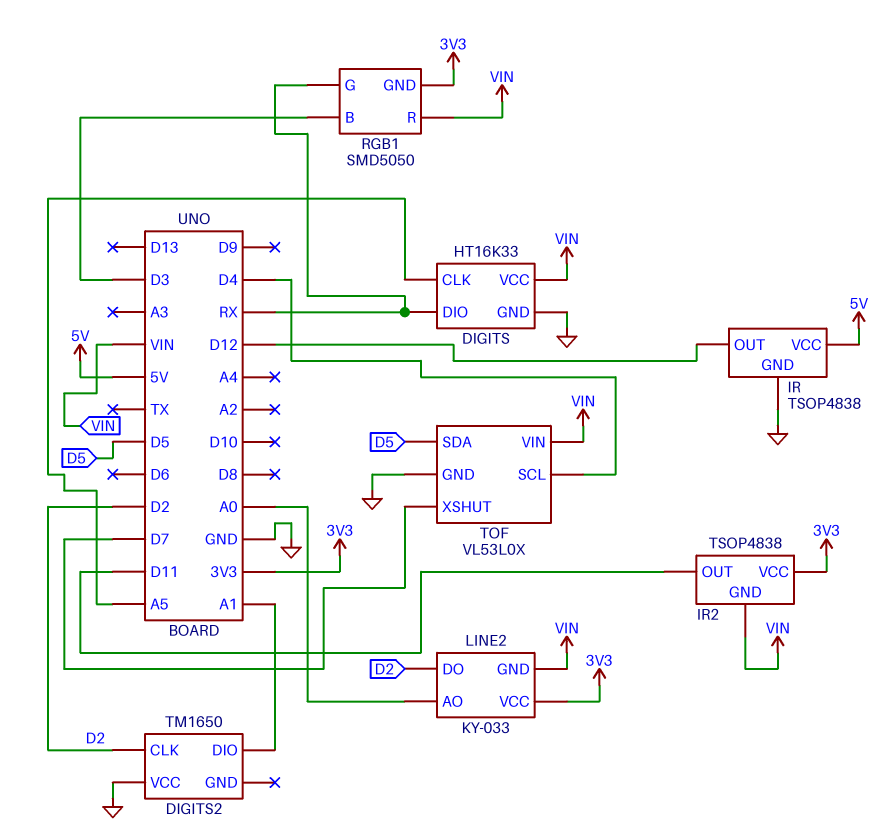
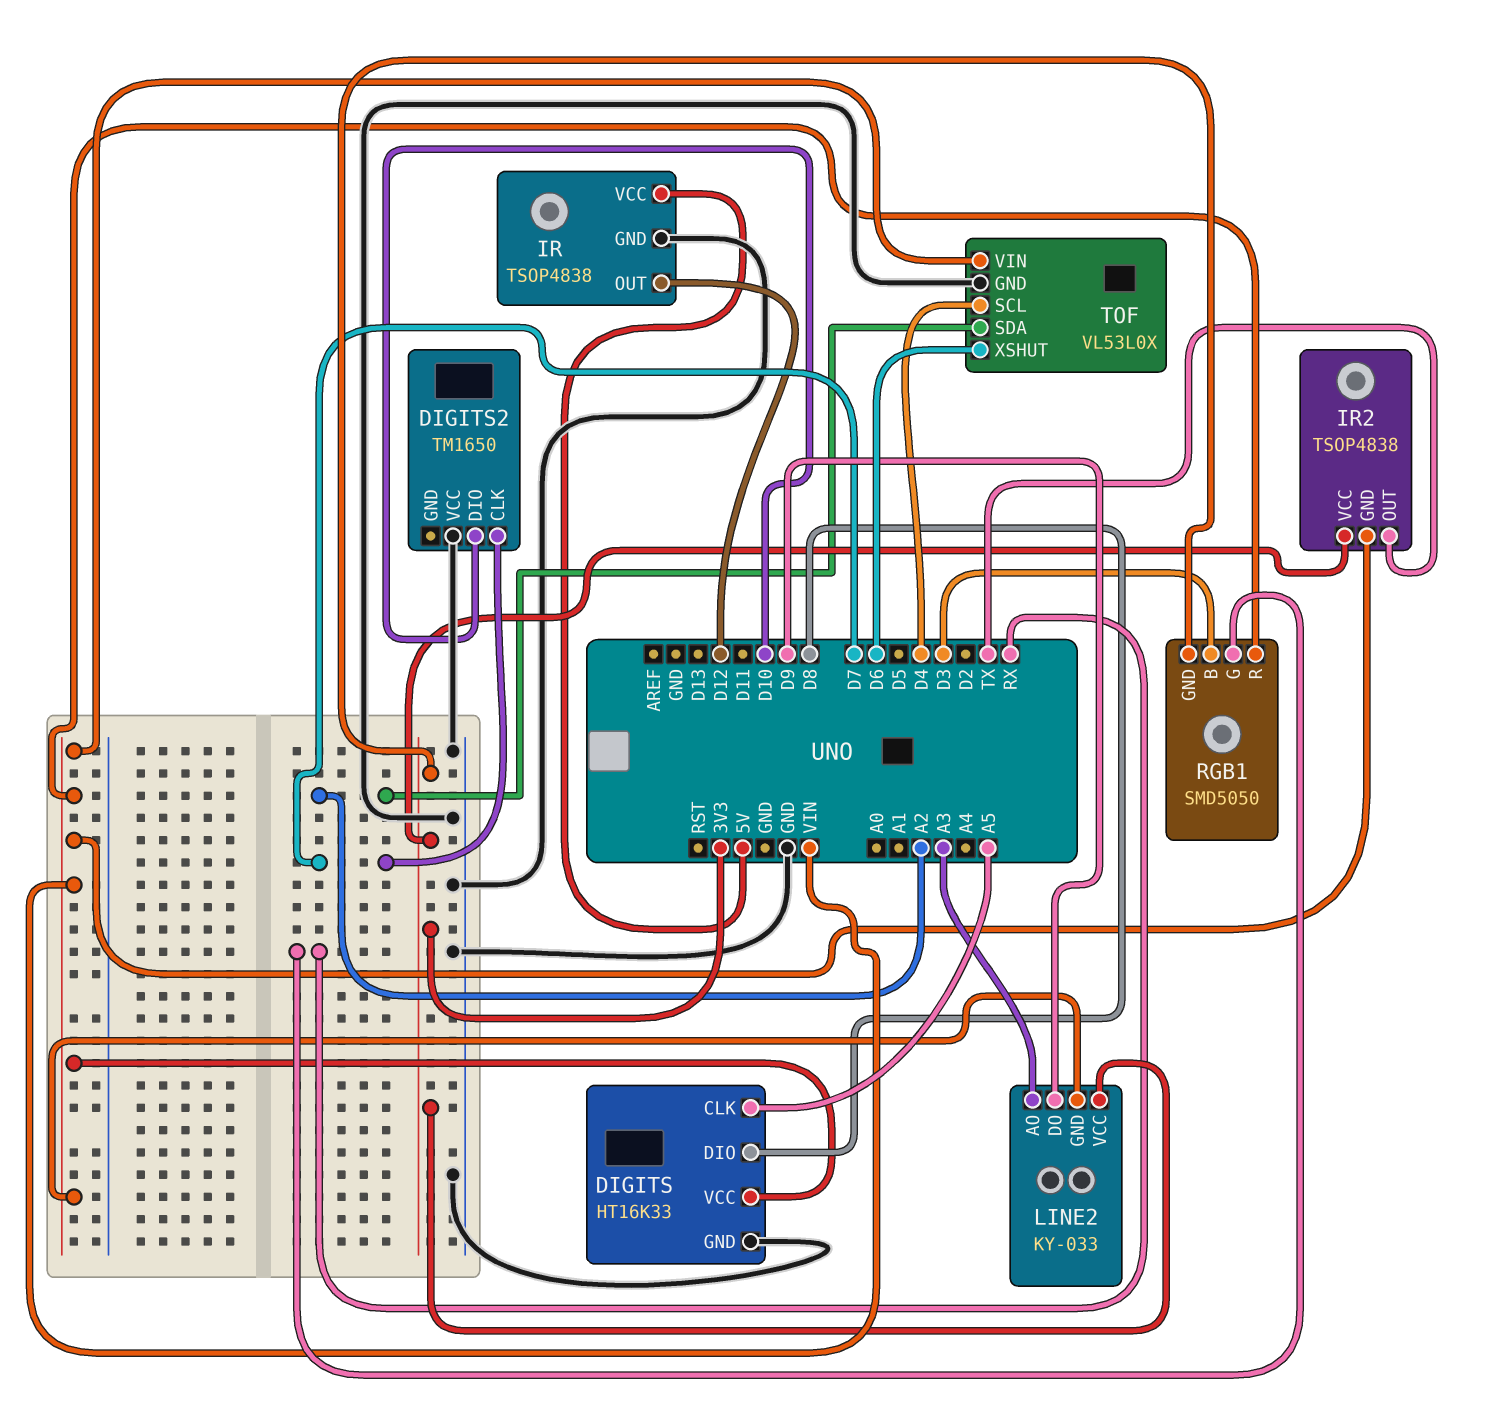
DIGITS pin DIO: RX -> D8
DIGITS2 pin CLK: D2 -> D7
DIGITS2 pin DIO: A1 -> D10
IR2 pin OUT: D11 -> TX
LINE2 pin AO: A0 -> A3
LINE2 pin DO: D2 -> D9
TOF pin SDA: D5 -> A2
TOF pin XSHUT: D7 -> D6

